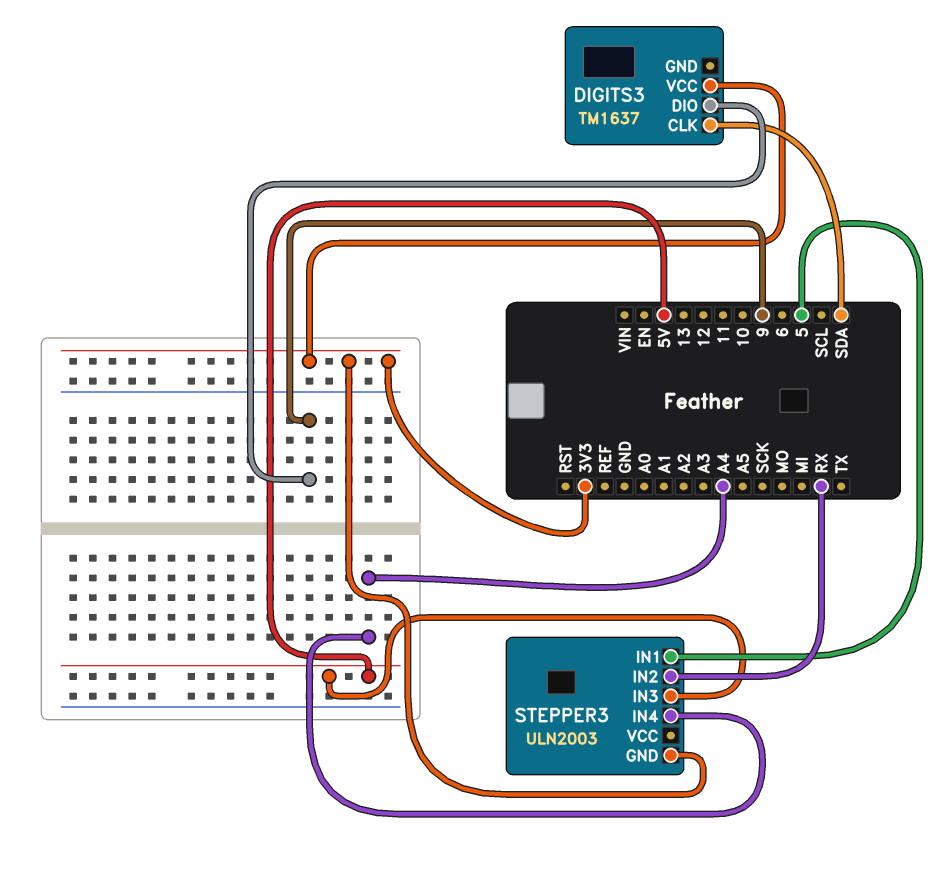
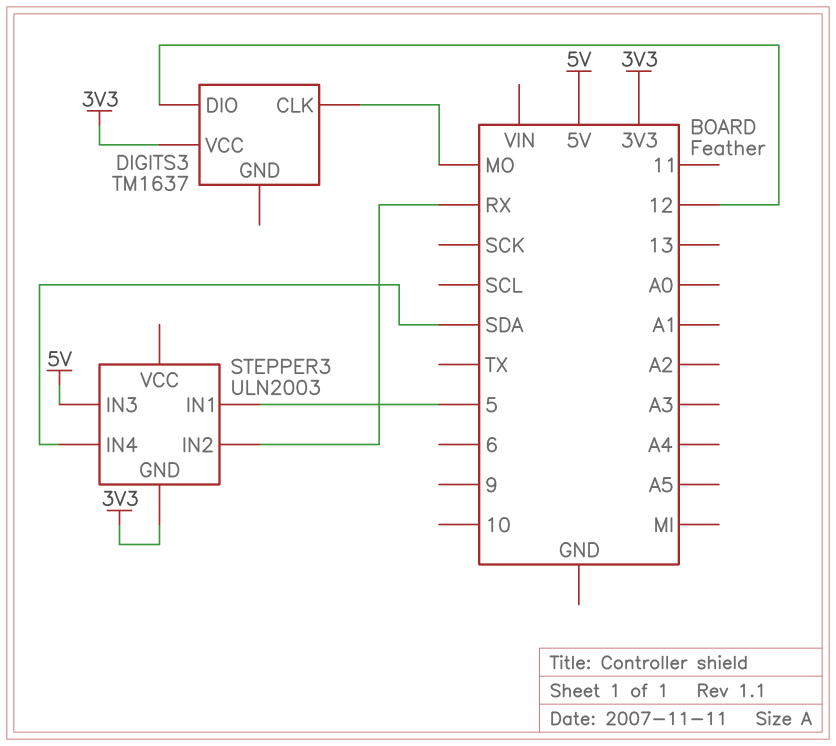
DIGITS3 pin CLK: SDA -> MO
DIGITS3 pin DIO: 9 -> 12
STEPPER3 pin IN4: A4 -> SDA

